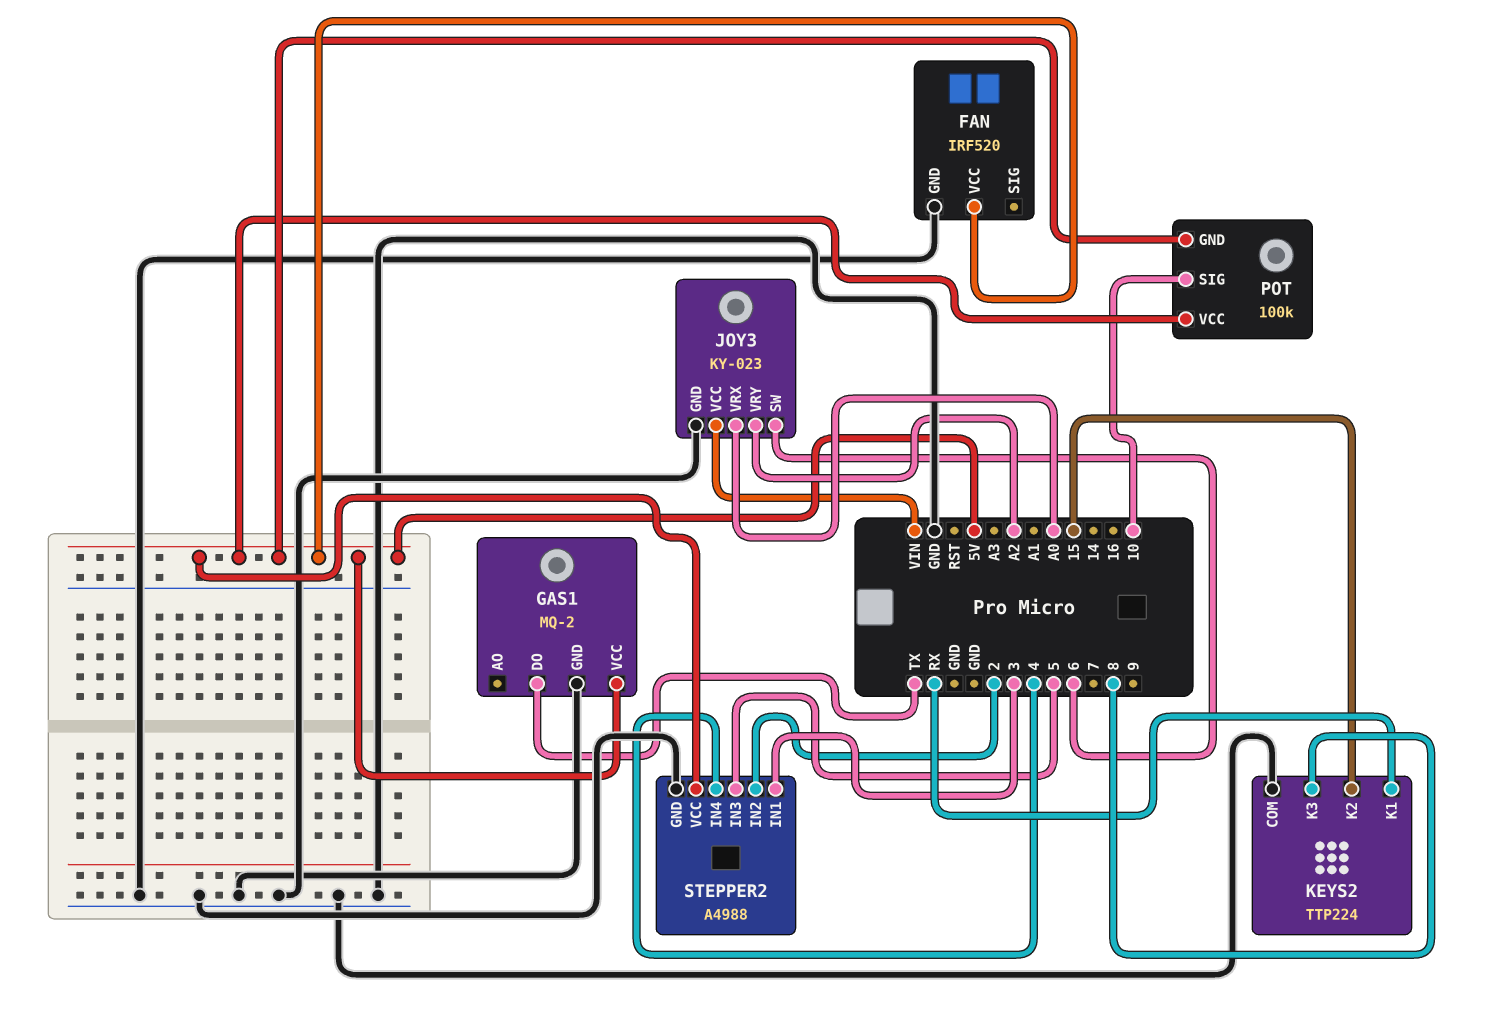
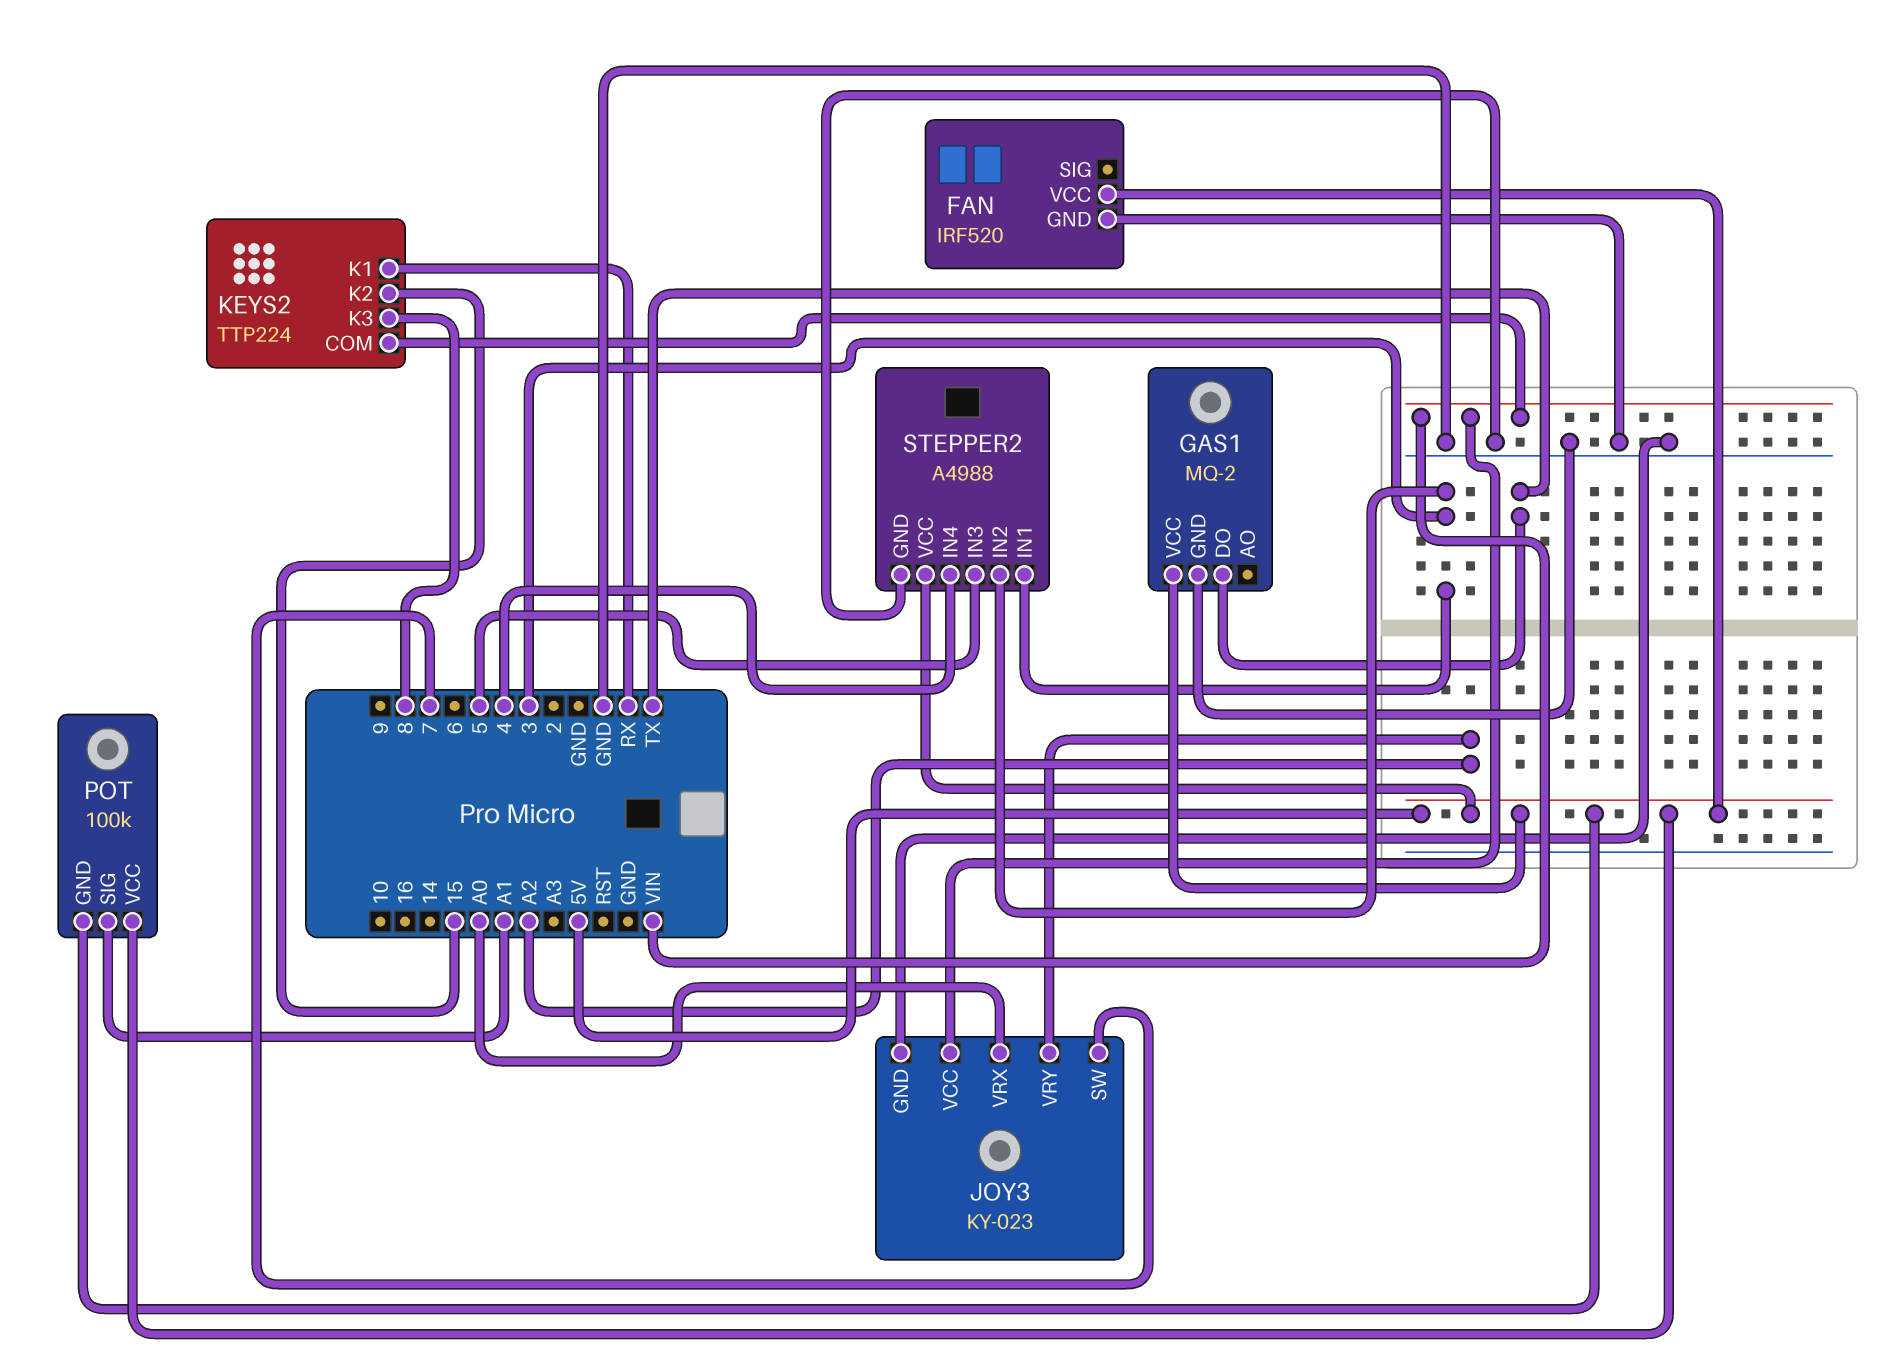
JOY3 pin SW: 6 -> 7
KEYS2 pin COM: GND -> VIN
POT pin SIG: 10 -> A1
STEPPER2 pin IN2: 2 -> 3

